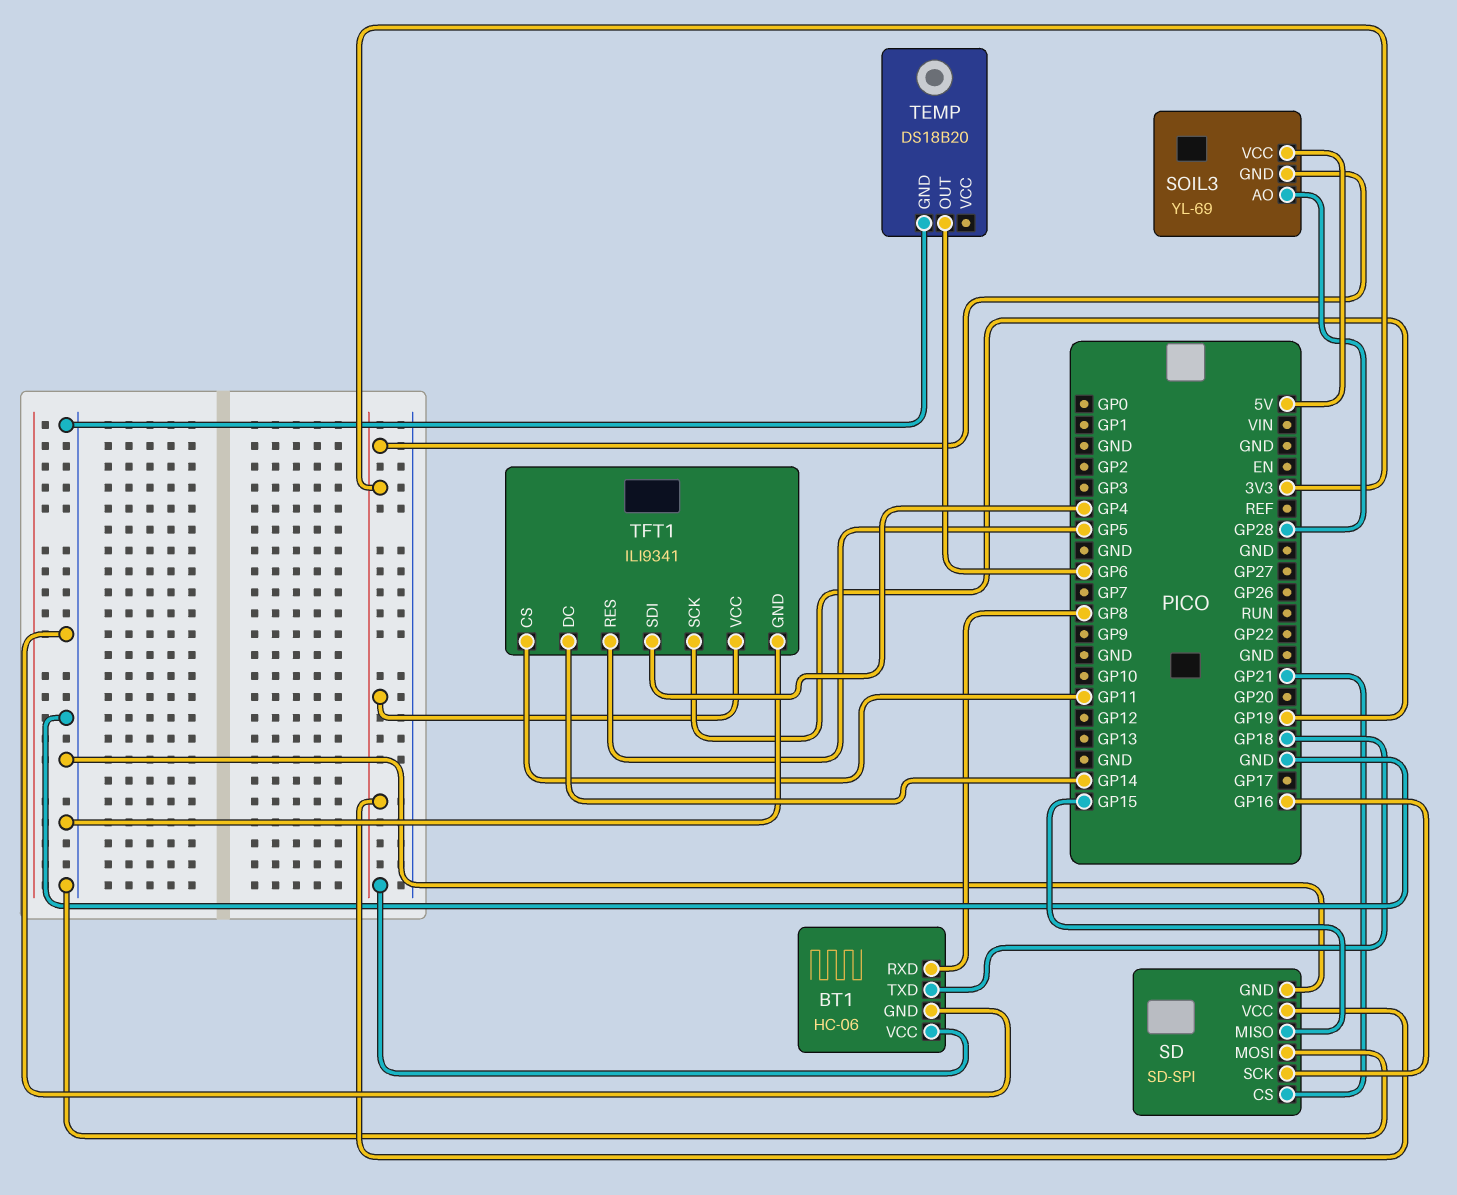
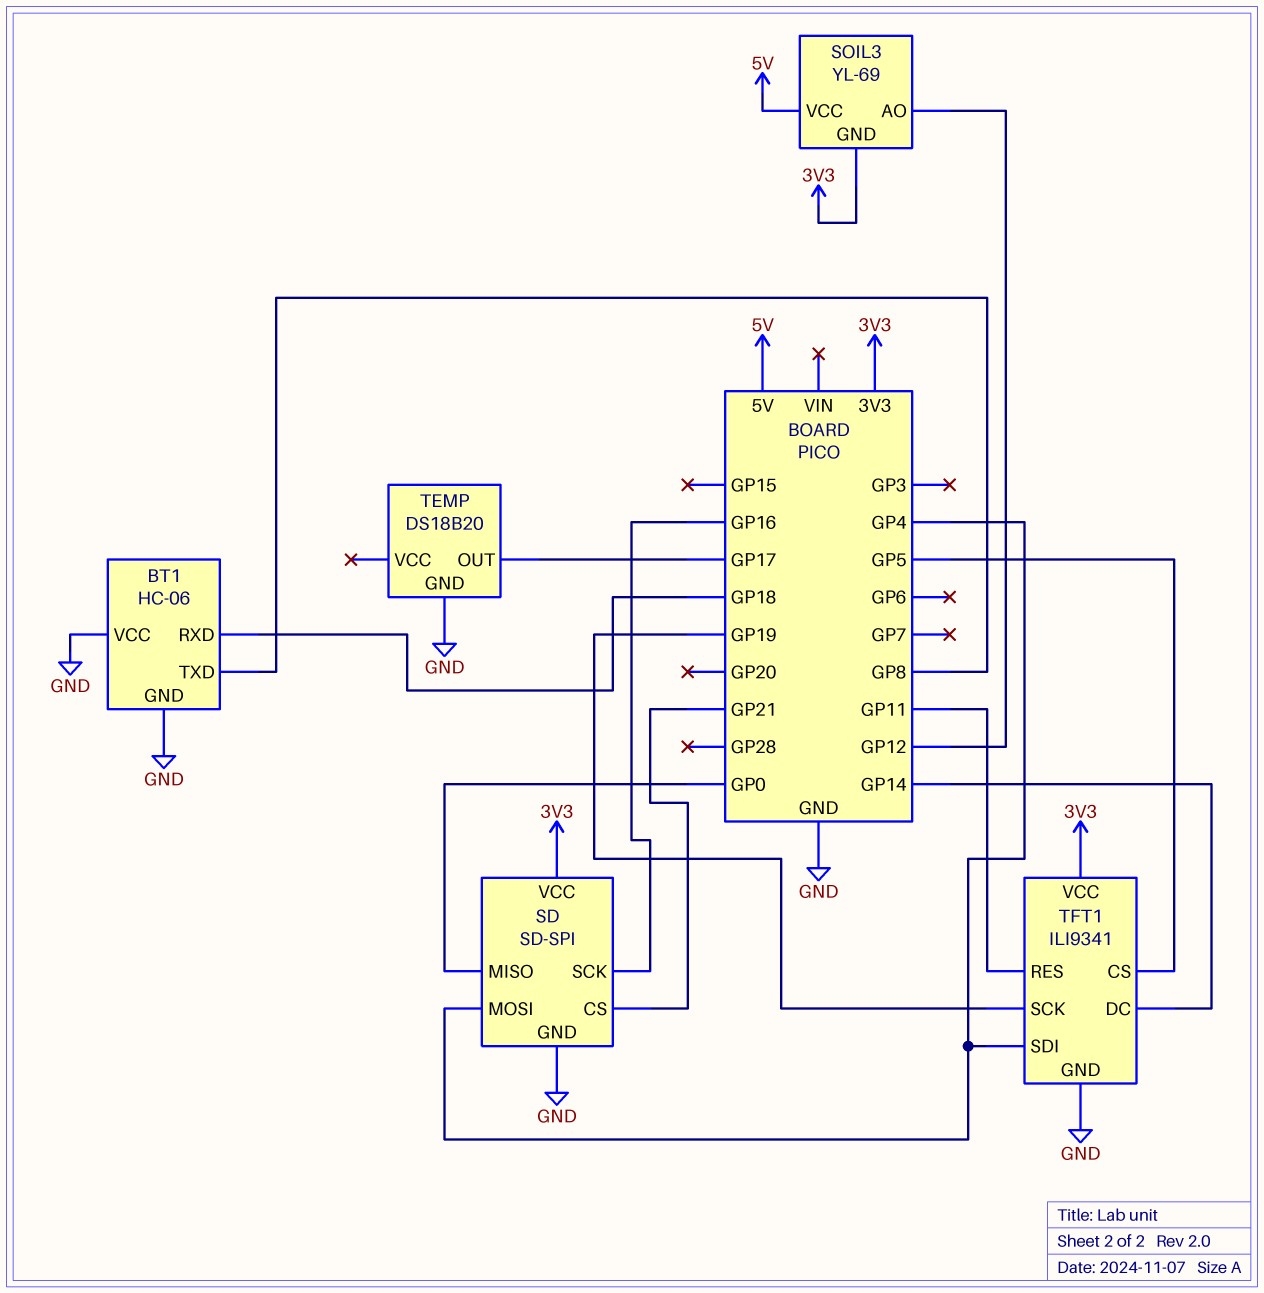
BT1 pin RXD: GP8 -> GP18
BT1 pin TXD: GP18 -> GP8
BT1 pin VCC: 3V3 -> GND
SD pin MISO: GP15 -> GP0
SD pin MOSI: GND -> GP4
SOIL3 pin AO: GP28 -> GP12
TEMP pin OUT: GP6 -> GP17
TFT1 pin CS: GP11 -> GP5
TFT1 pin RES: GP5 -> GP11

